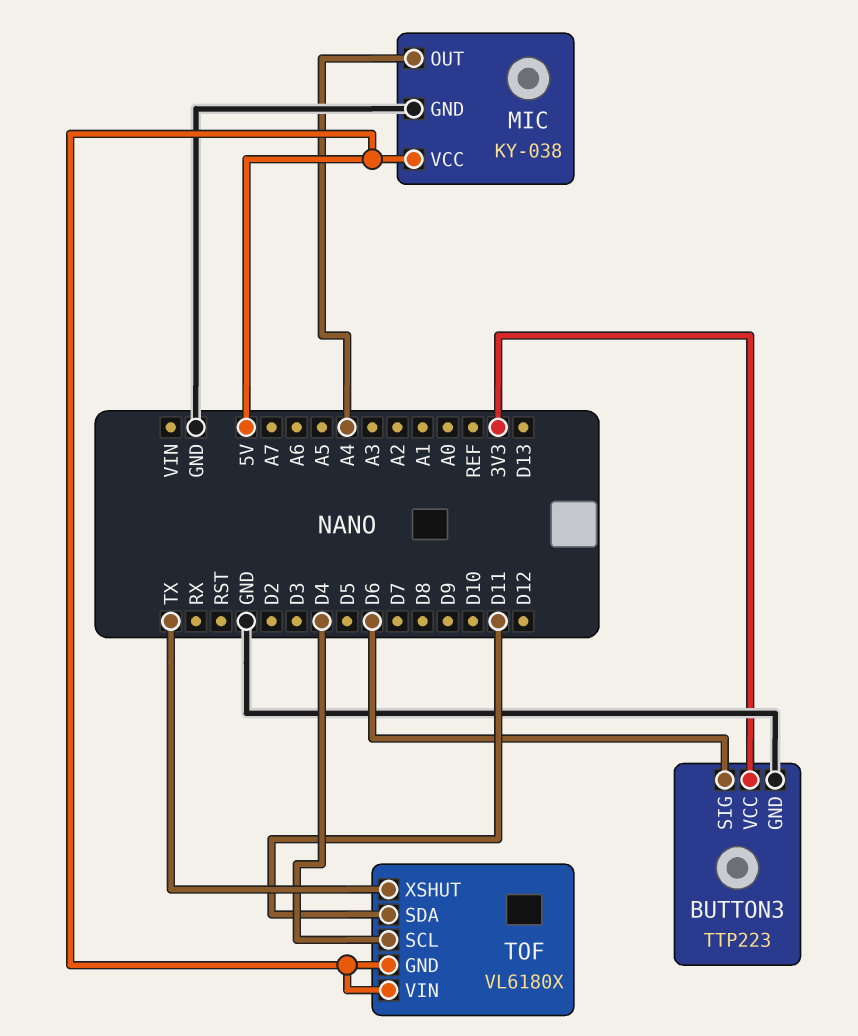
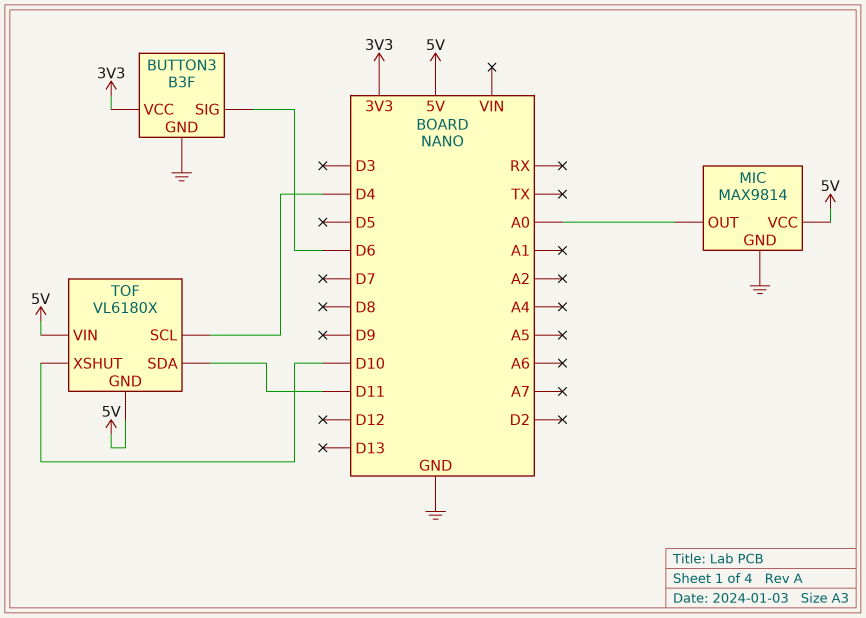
BUTTON3: TTP223 -> B3F
MIC: KY-038 -> MAX9814
MIC pin OUT: A4 -> A0
TOF pin XSHUT: TX -> D10

